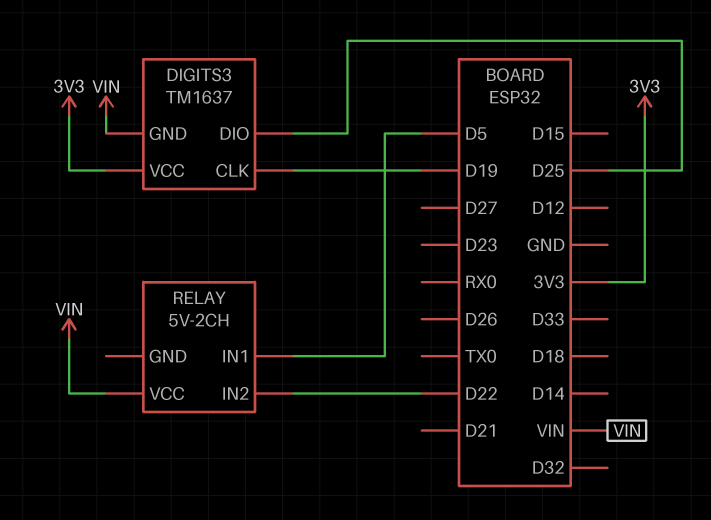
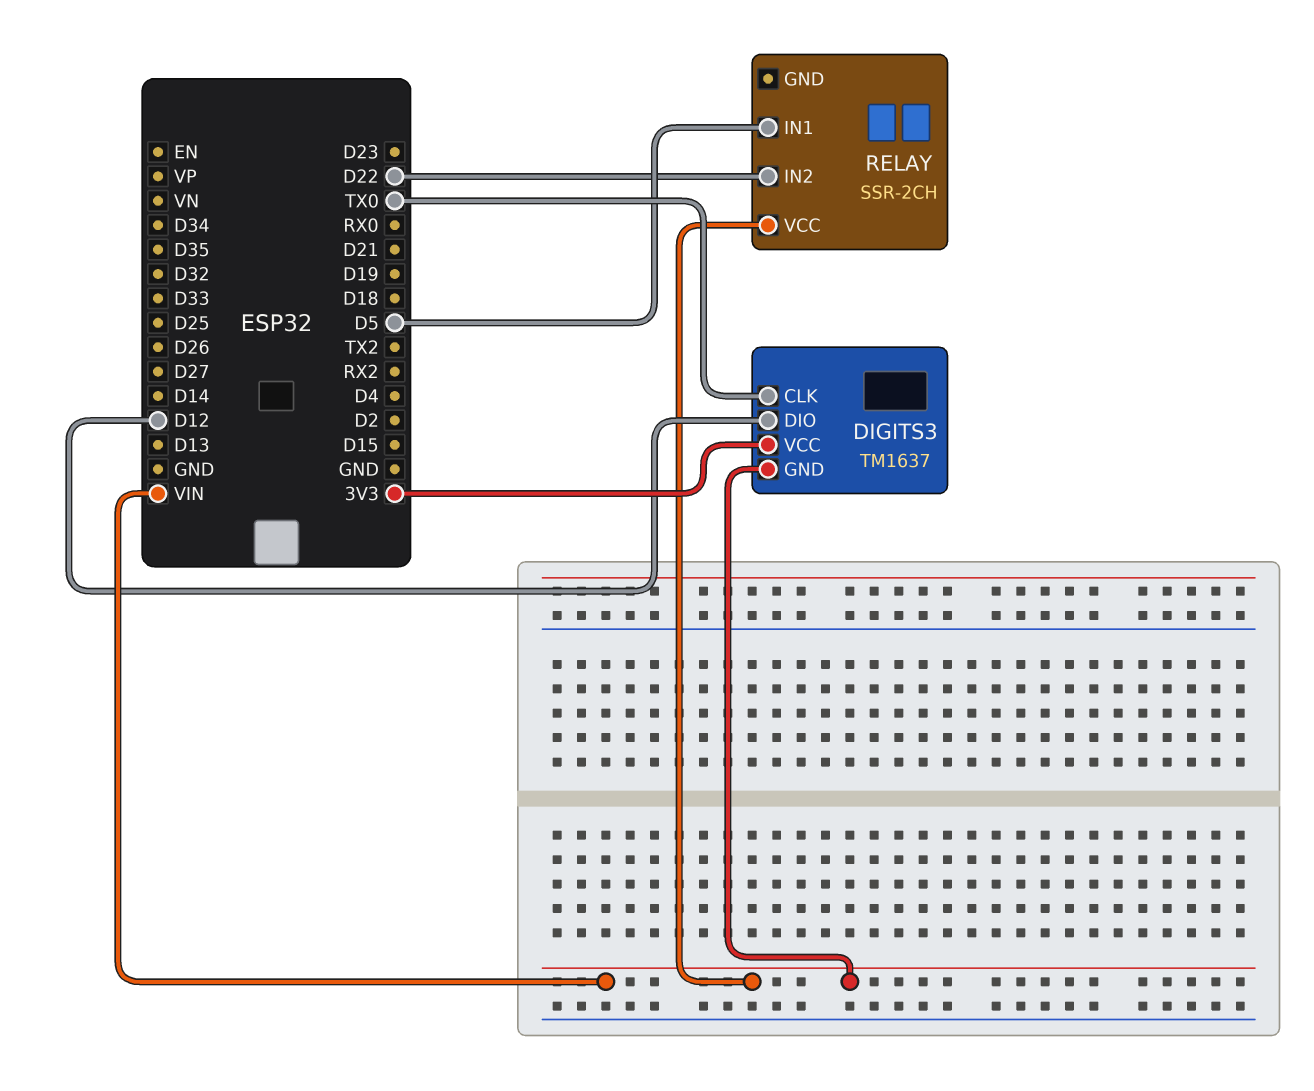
DIGITS3 pin CLK: D19 -> TX0
DIGITS3 pin DIO: D25 -> D12
RELAY: 5V-2CH -> SSR-2CH

